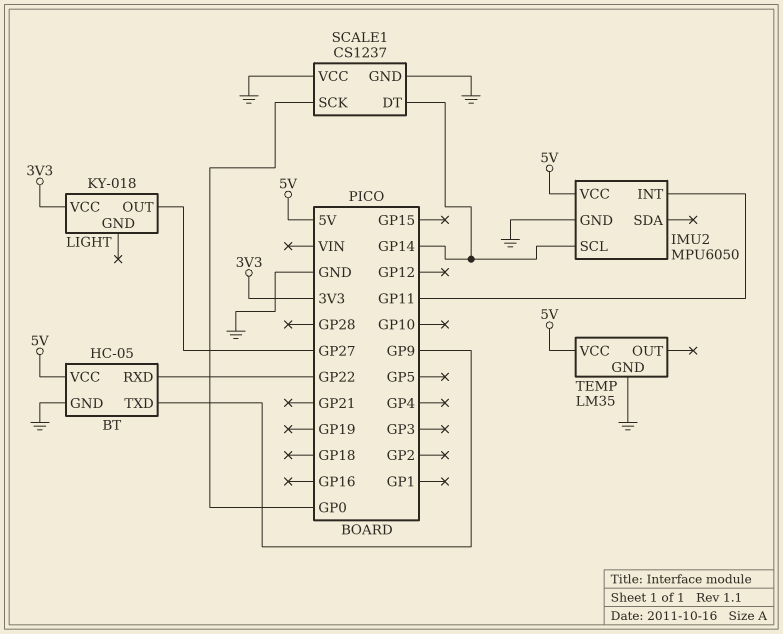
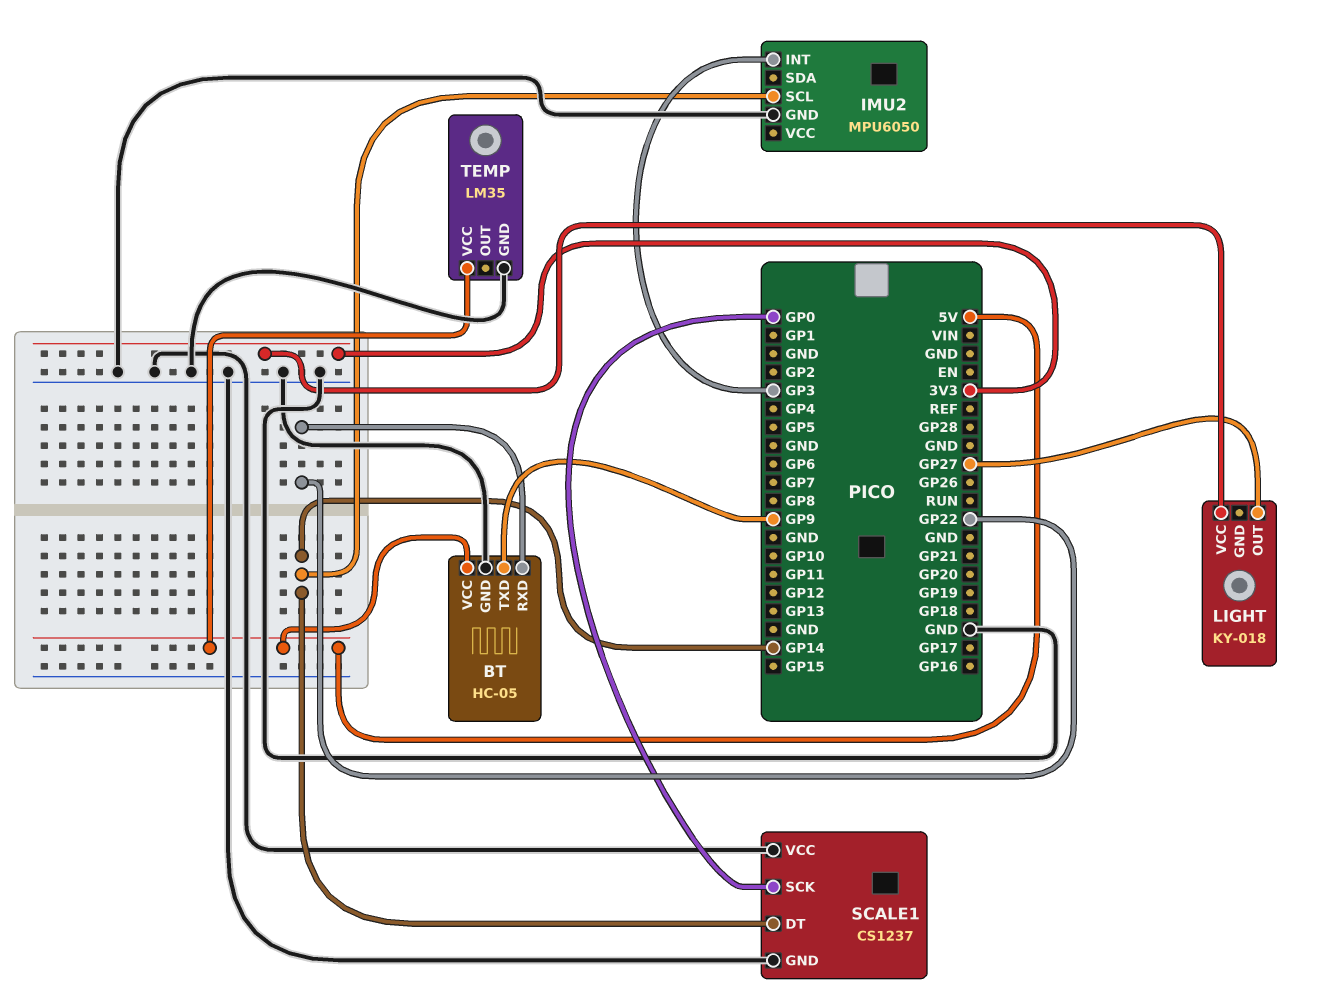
IMU2 pin INT: GP11 -> GP3
IMU2 pin VCC: 5V -> none

